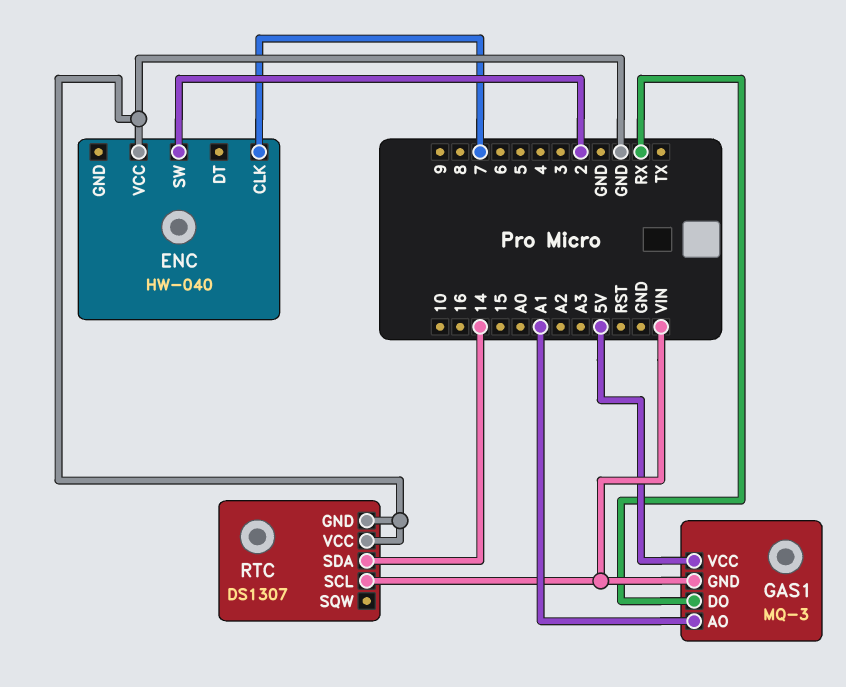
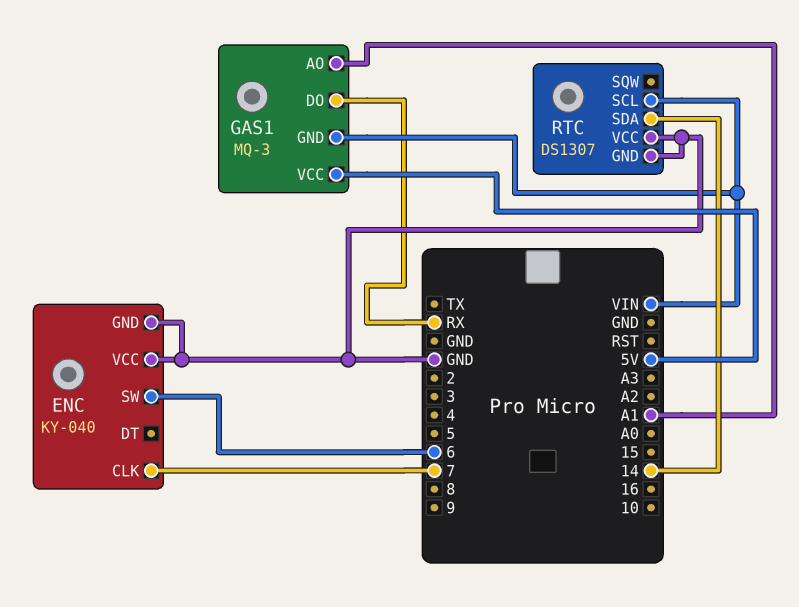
ENC: HW-040 -> KY-040
ENC pin GND: none -> GND
ENC pin SW: 2 -> 6

